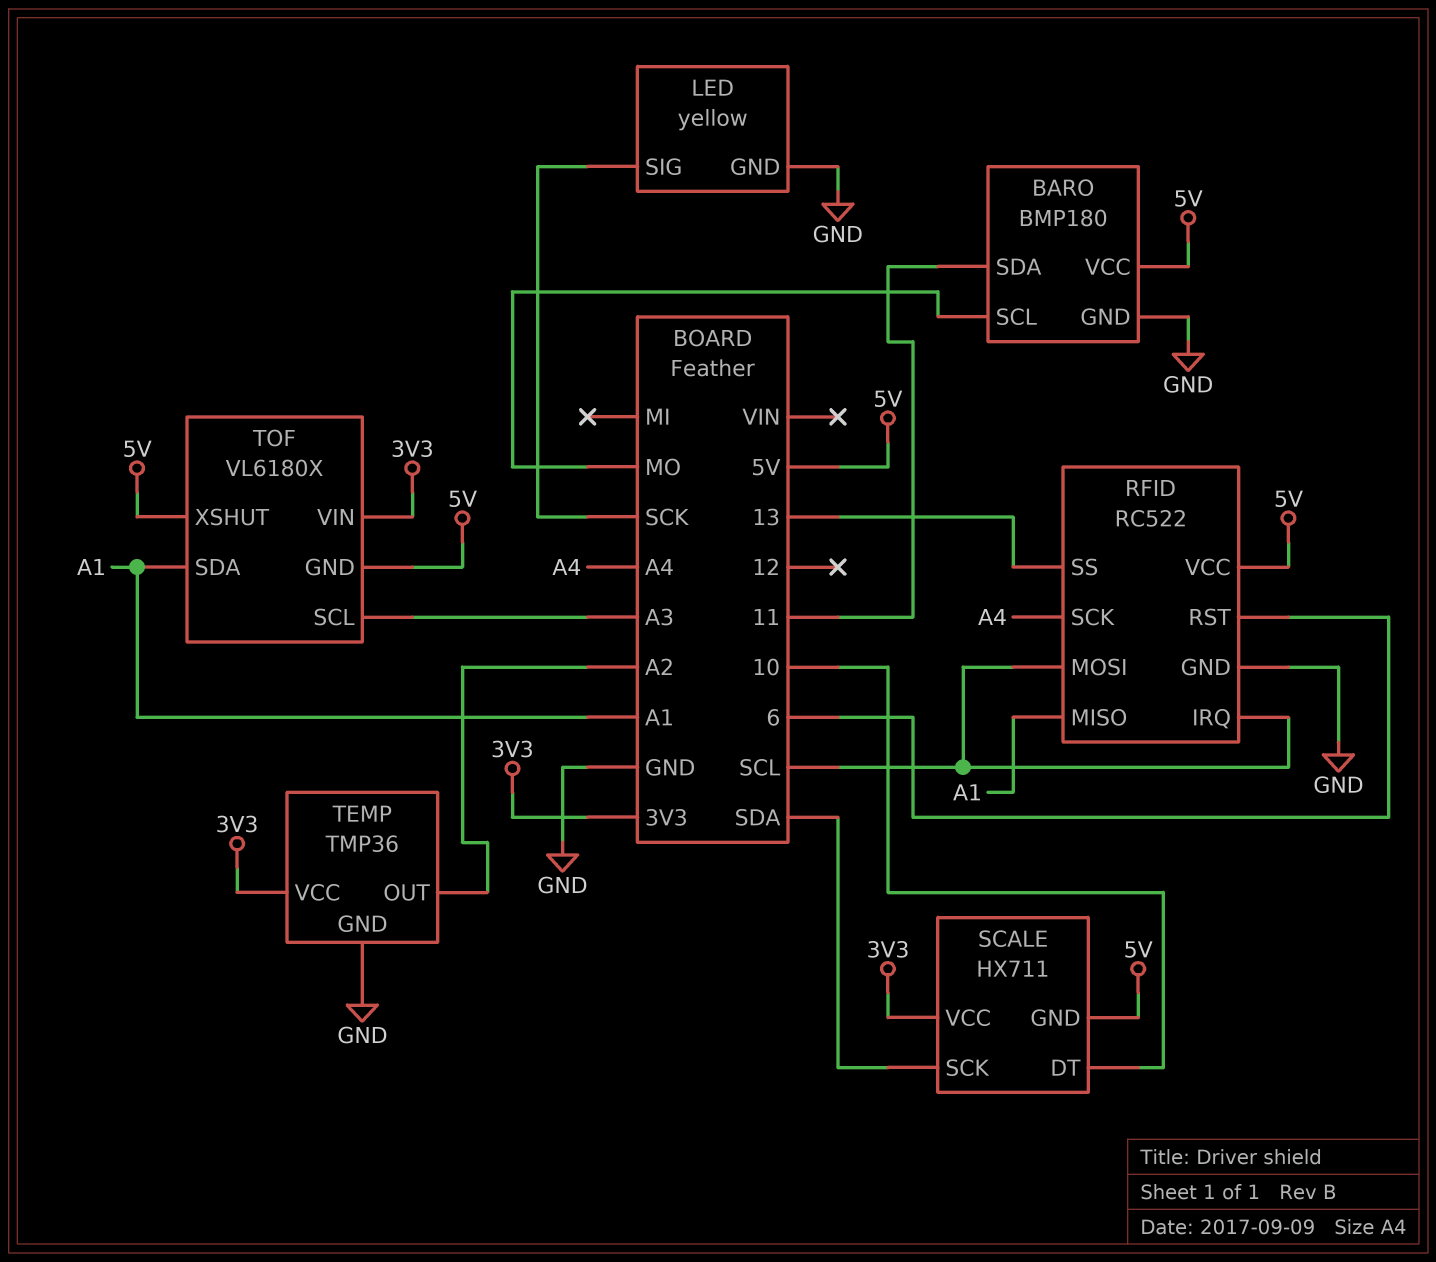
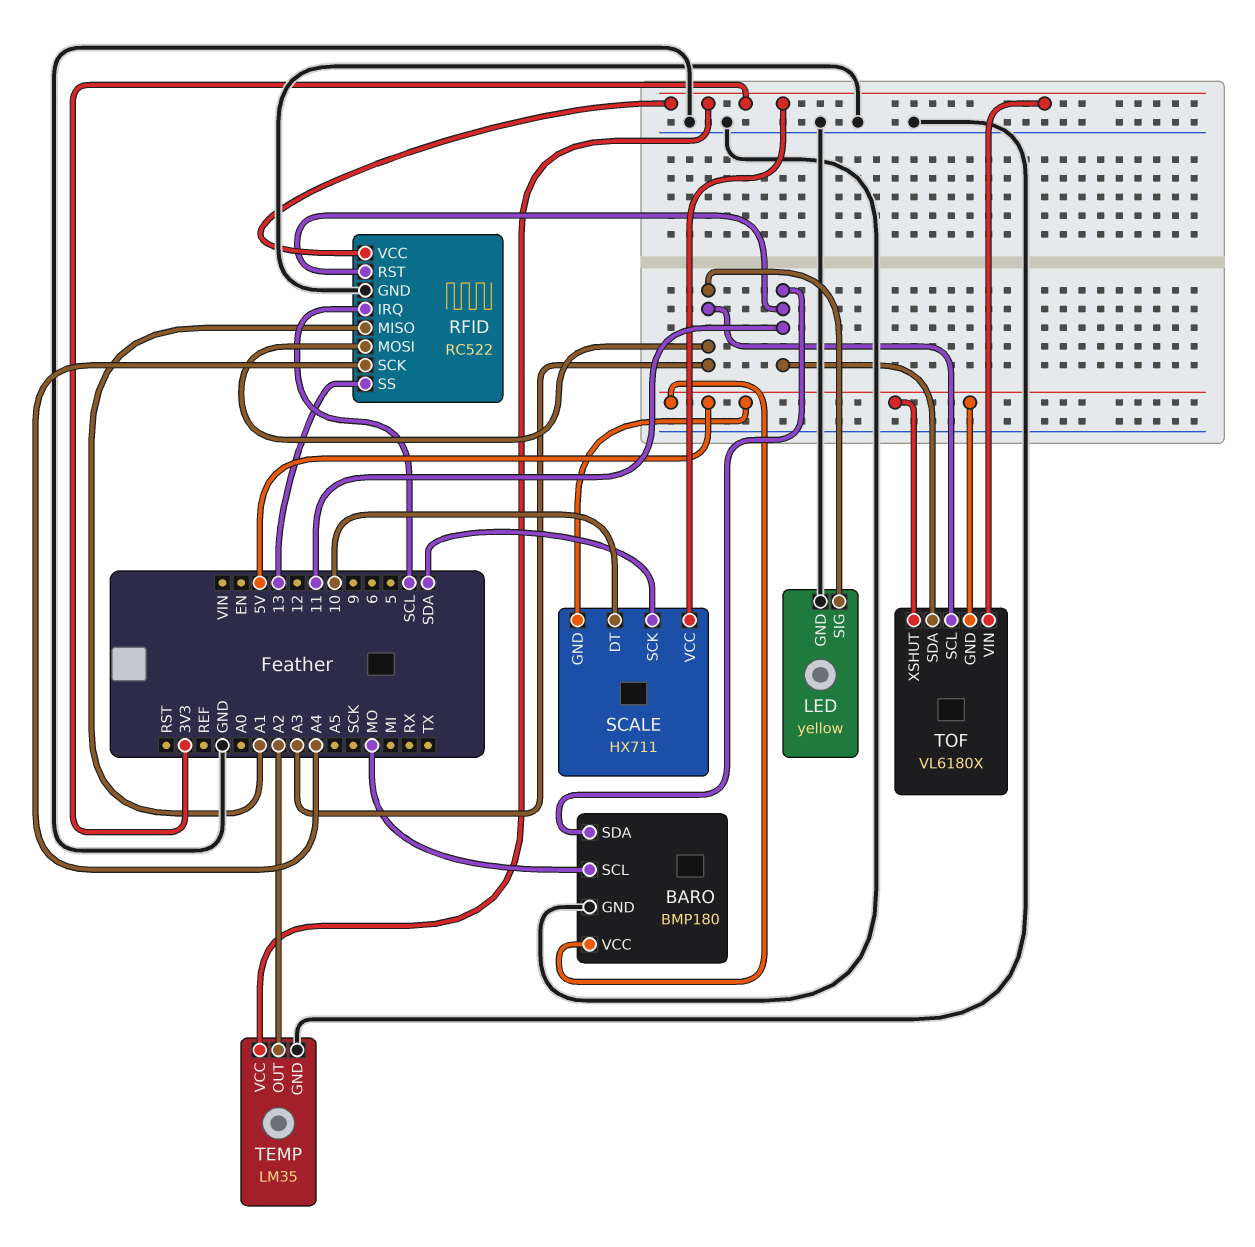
LED pin SIG: SCK -> A3
RFID pin MOSI: SCL -> A3
RFID pin RST: 6 -> 11
RFID pin VCC: 5V -> 3V3
TEMP: TMP36 -> LM35
TOF pin SDA: A1 -> 11

